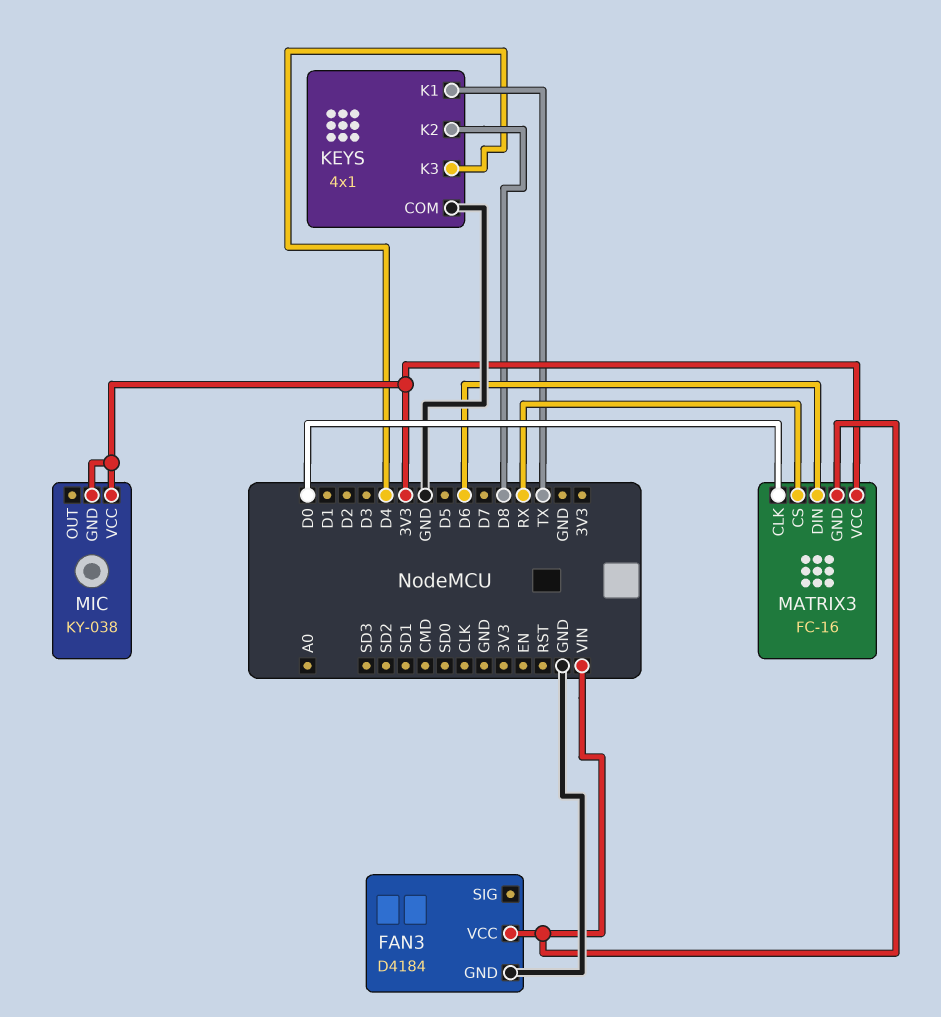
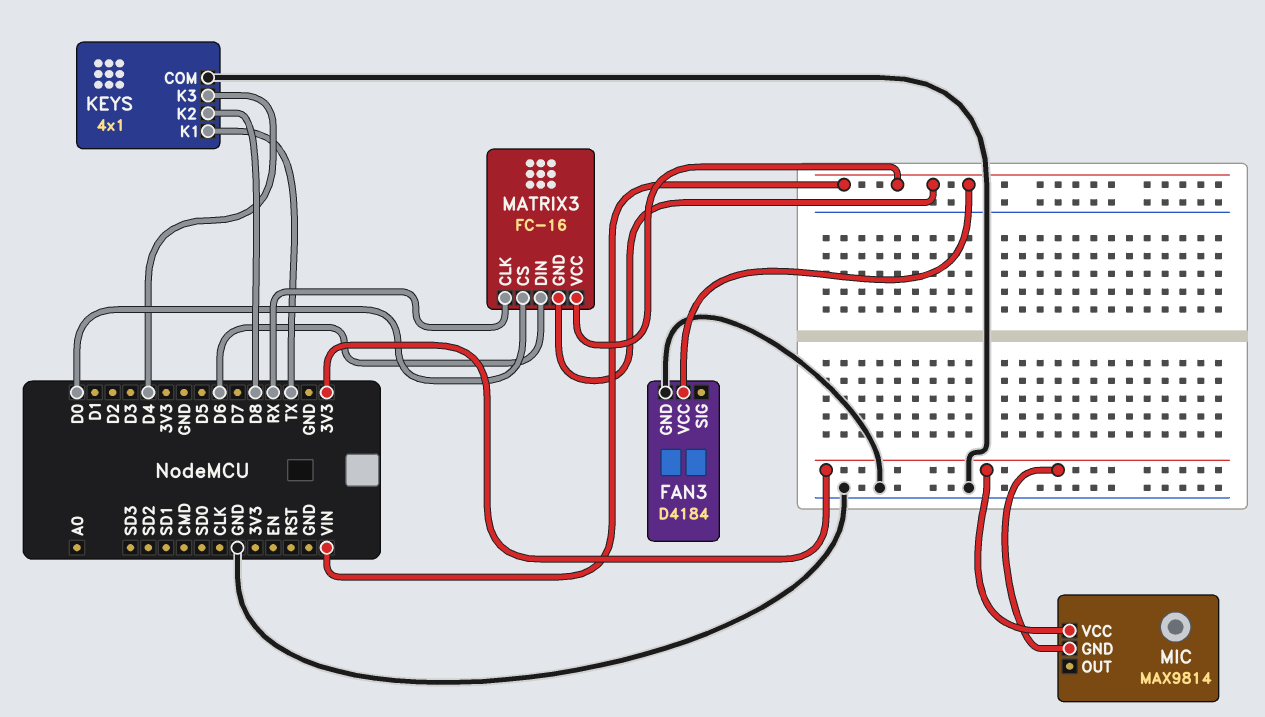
MATRIX3 pin CLK: D0 -> RX
MATRIX3 pin CS: RX -> D0
MATRIX3 pin VCC: 3V3 -> VIN
MIC: KY-038 -> MAX9814

